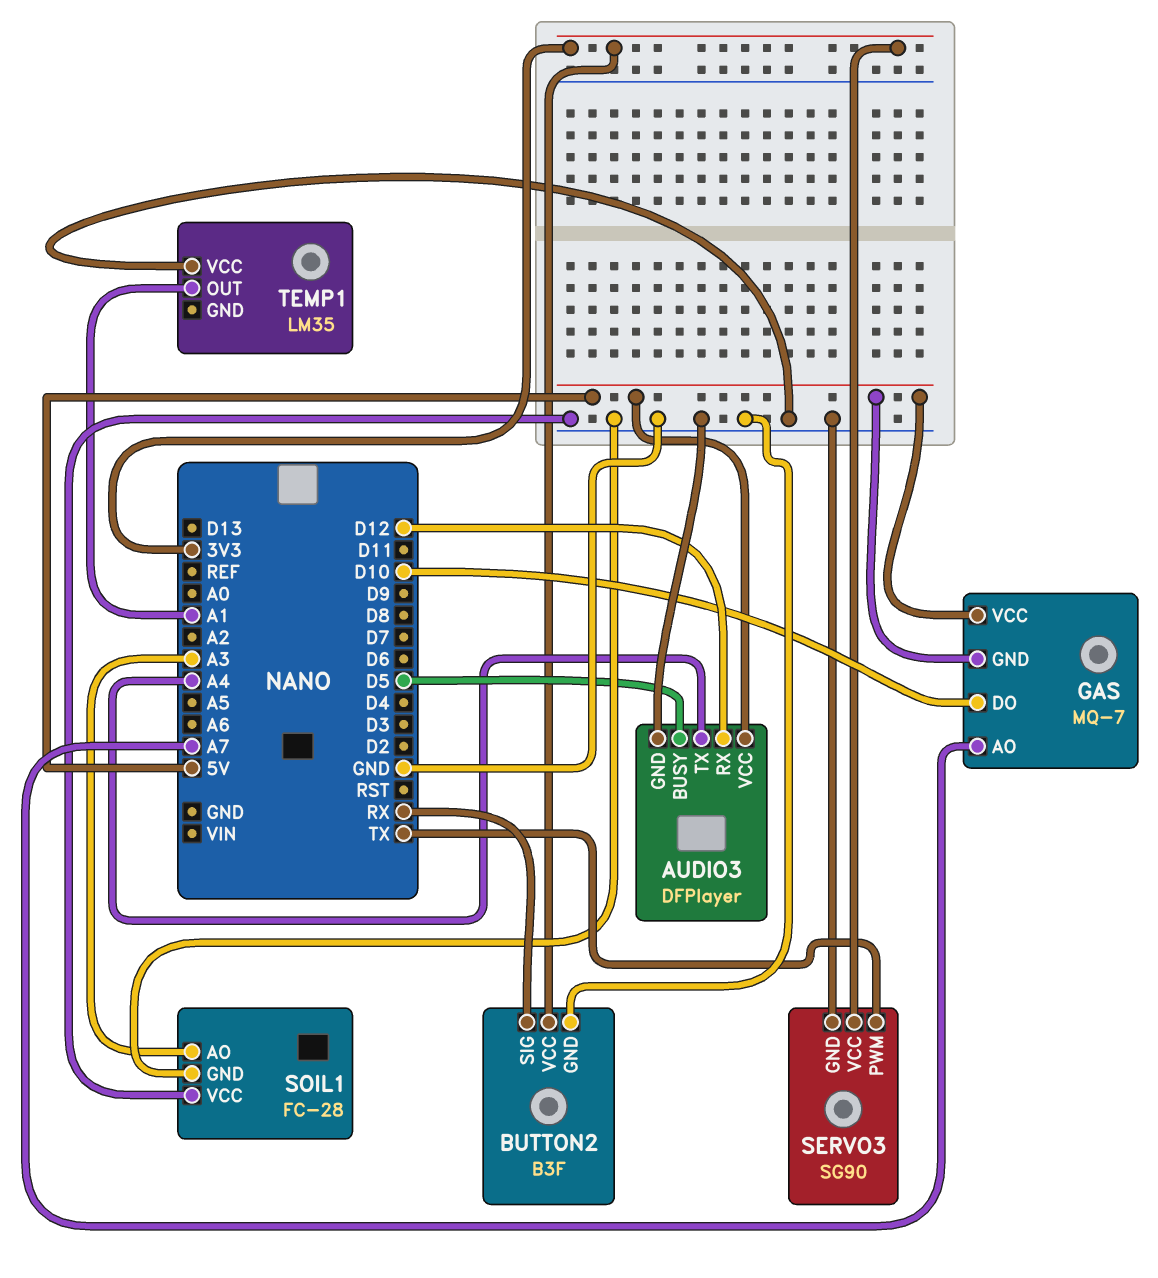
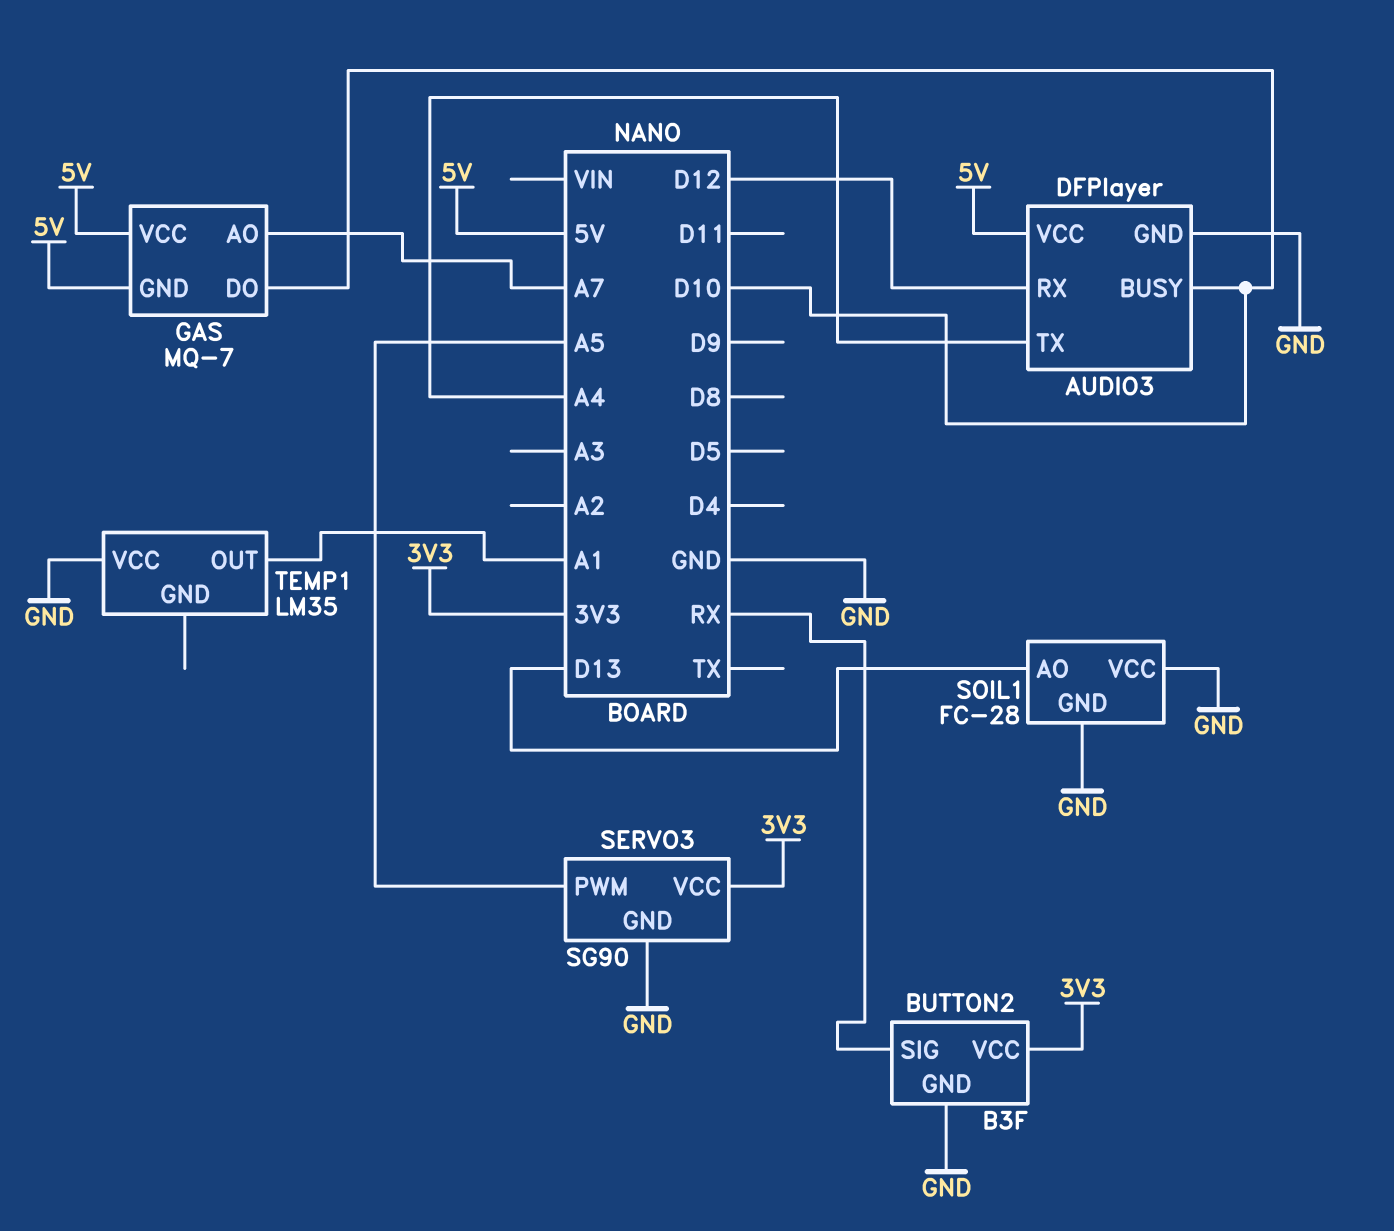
AUDIO3 pin BUSY: D5 -> D10
SERVO3 pin PWM: TX -> A5
SOIL1 pin AO: A3 -> D13

